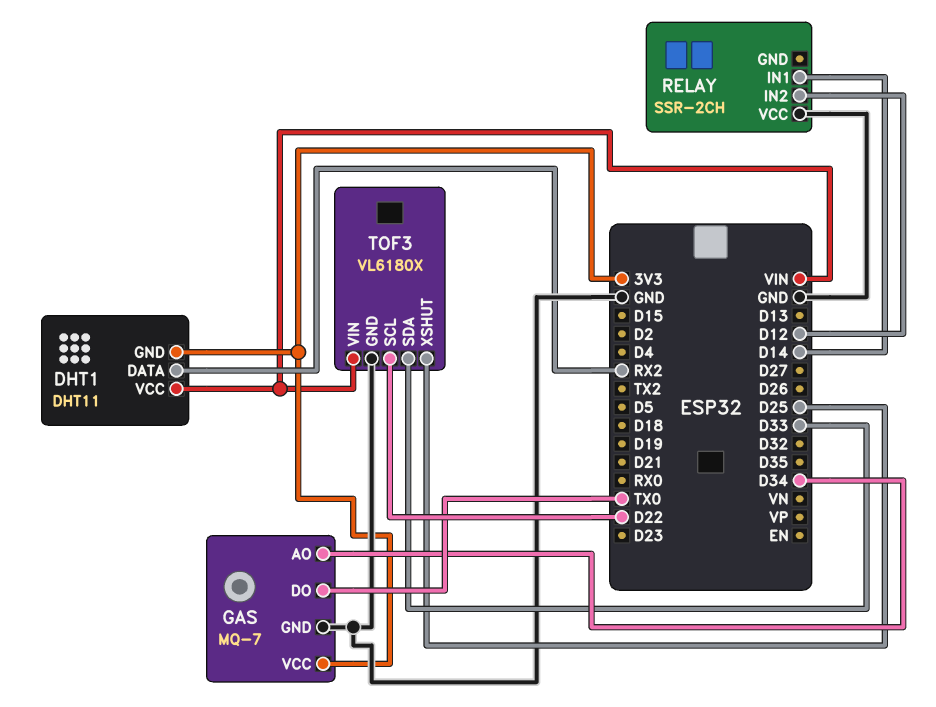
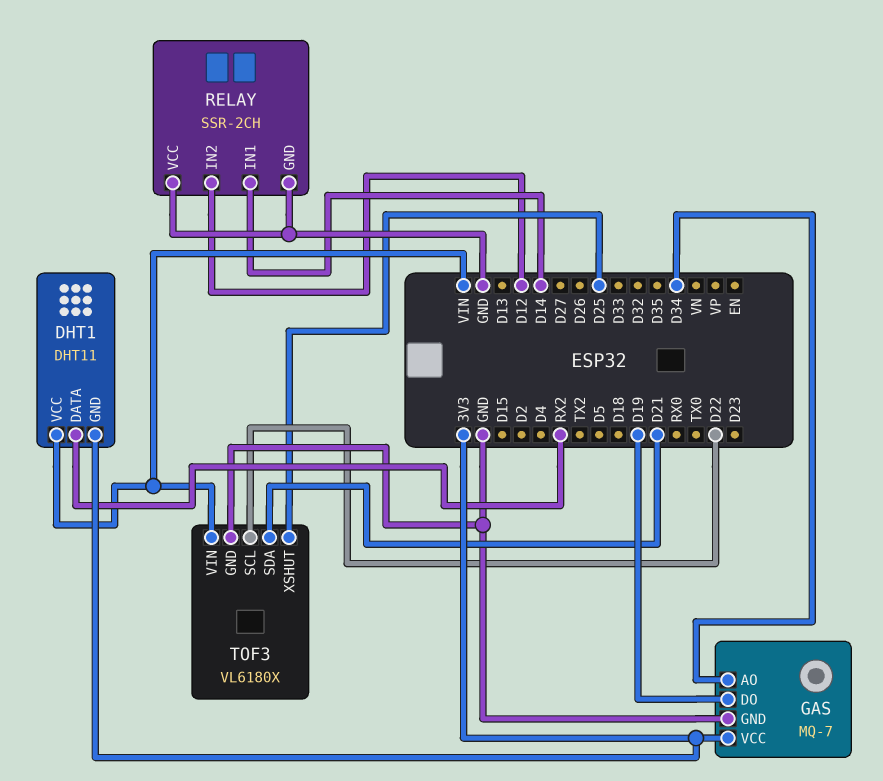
GAS pin DO: TX0 -> D19
RELAY pin GND: none -> GND
TOF3 pin SDA: D33 -> D21

